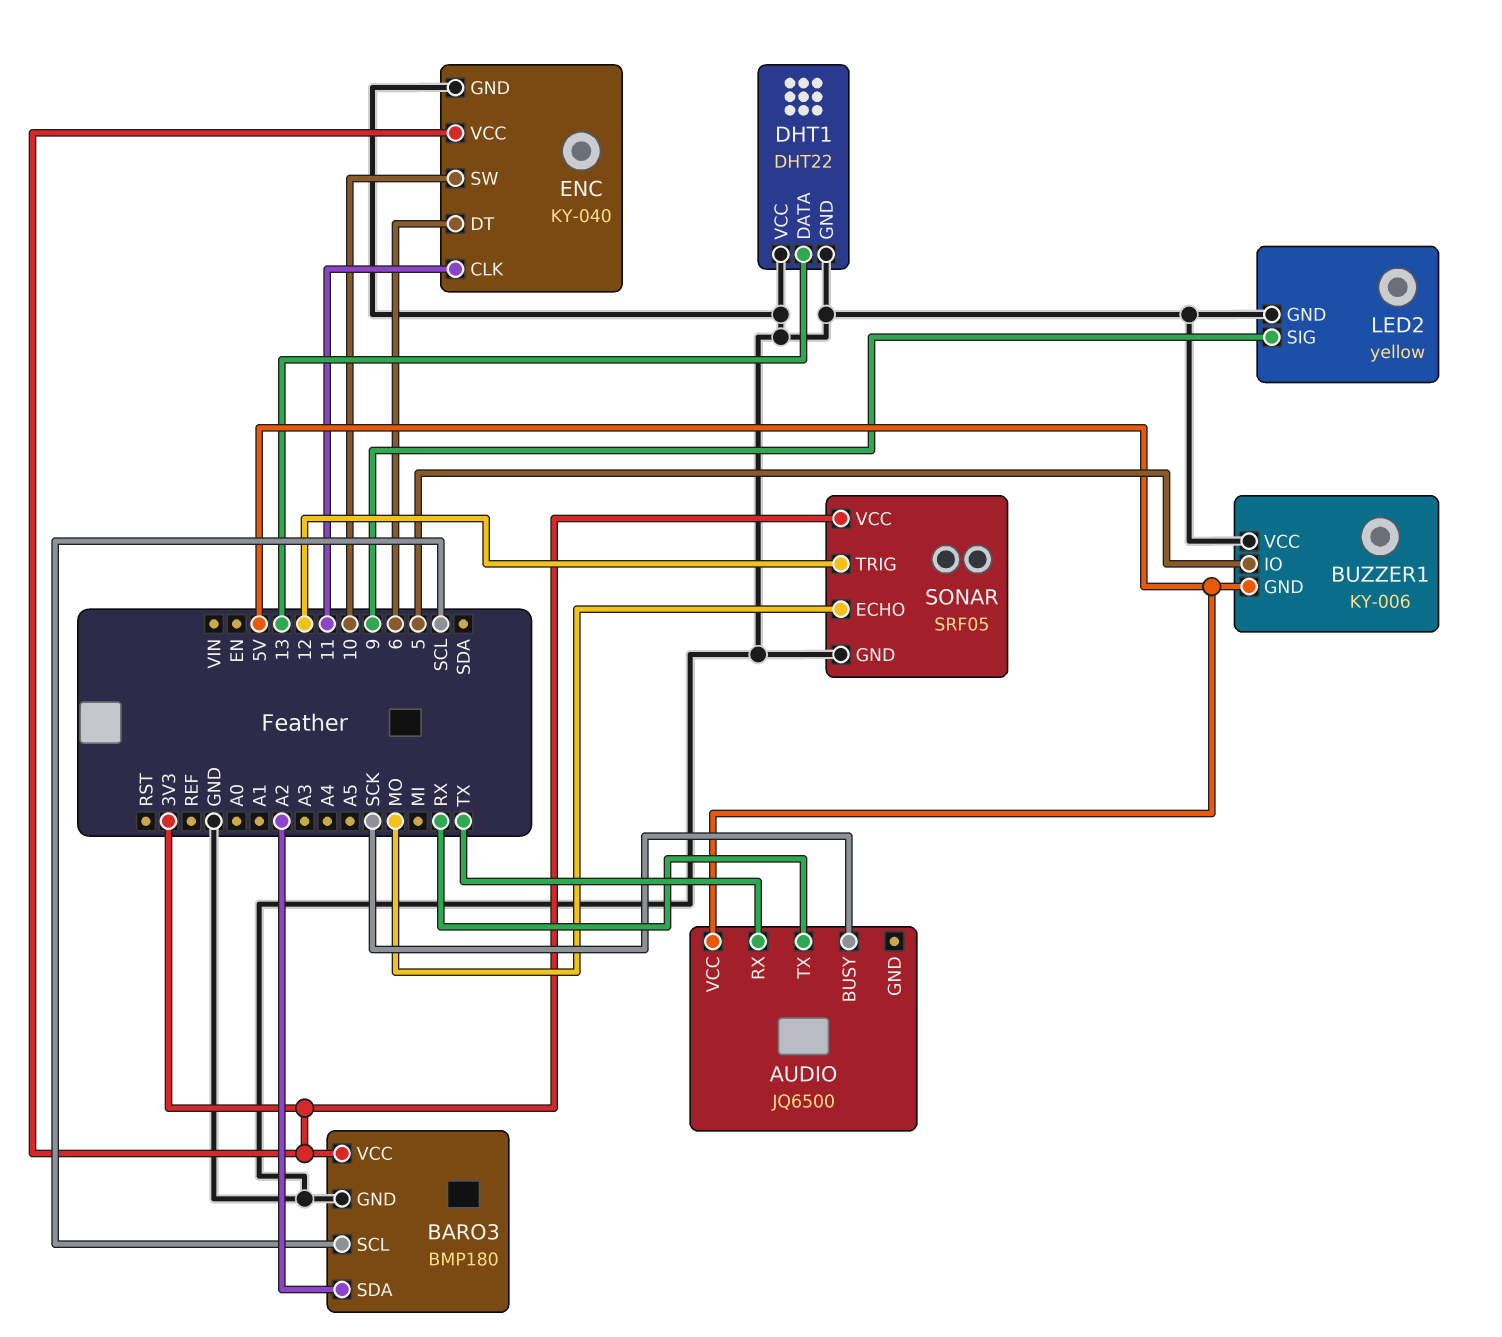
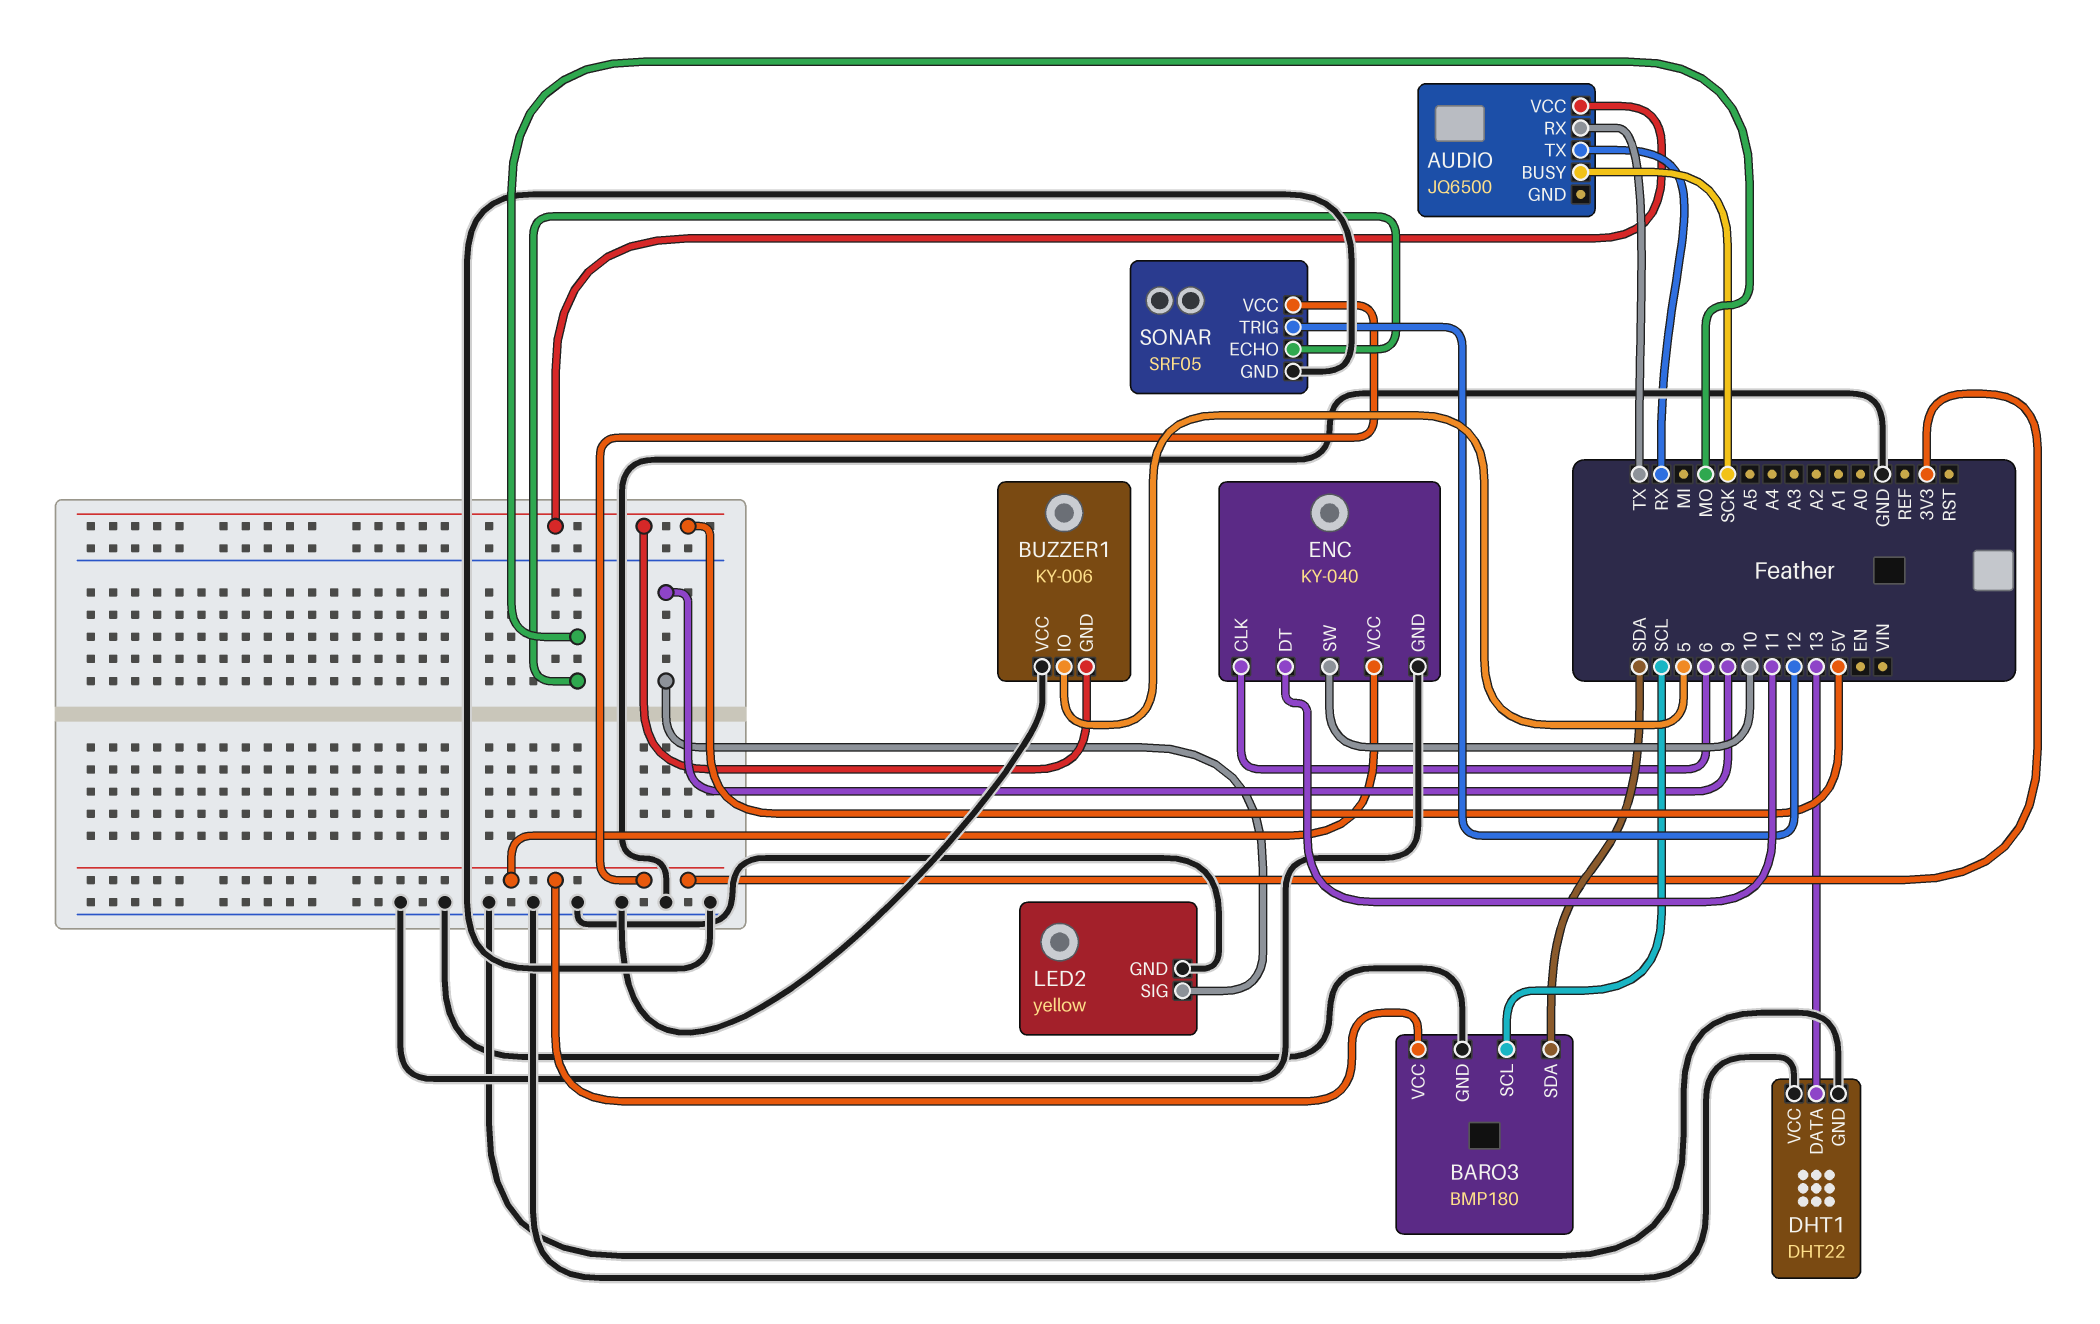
BARO3 pin SDA: A2 -> SDA
ENC pin CLK: 11 -> 6
ENC pin DT: 6 -> 11

